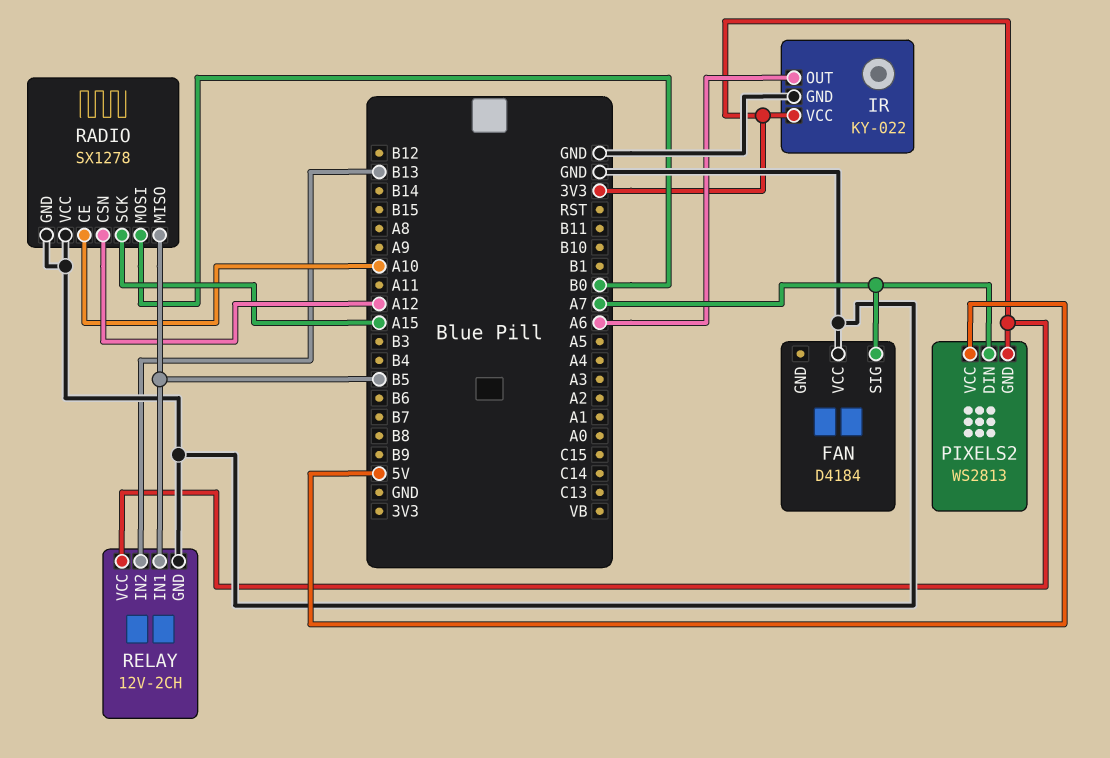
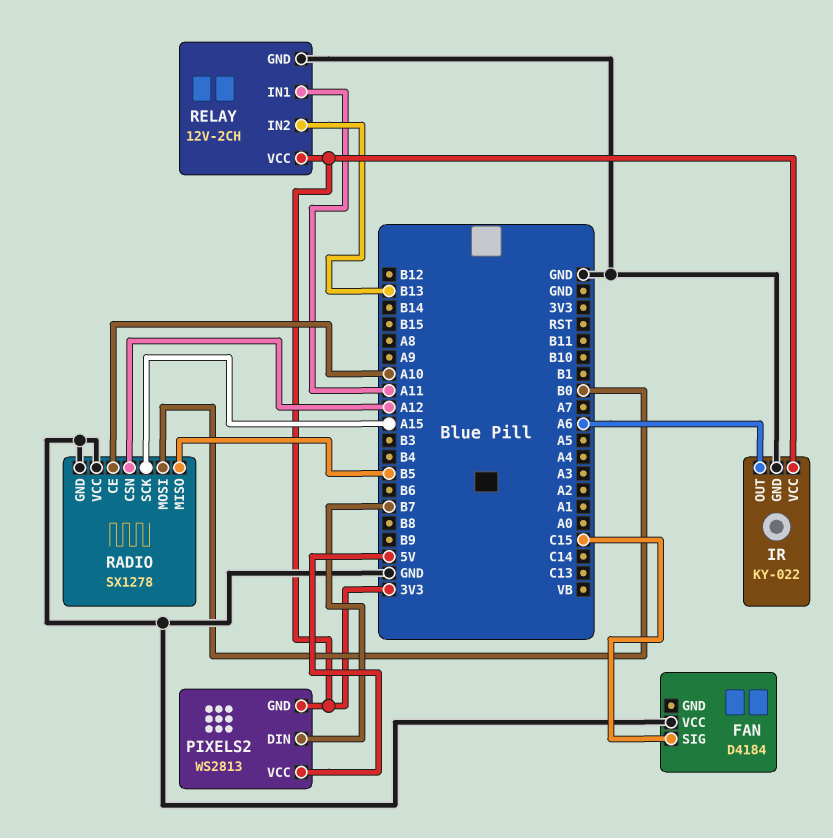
FAN pin SIG: A7 -> C15
PIXELS2 pin DIN: A7 -> B7
RELAY pin IN1: B5 -> A11

